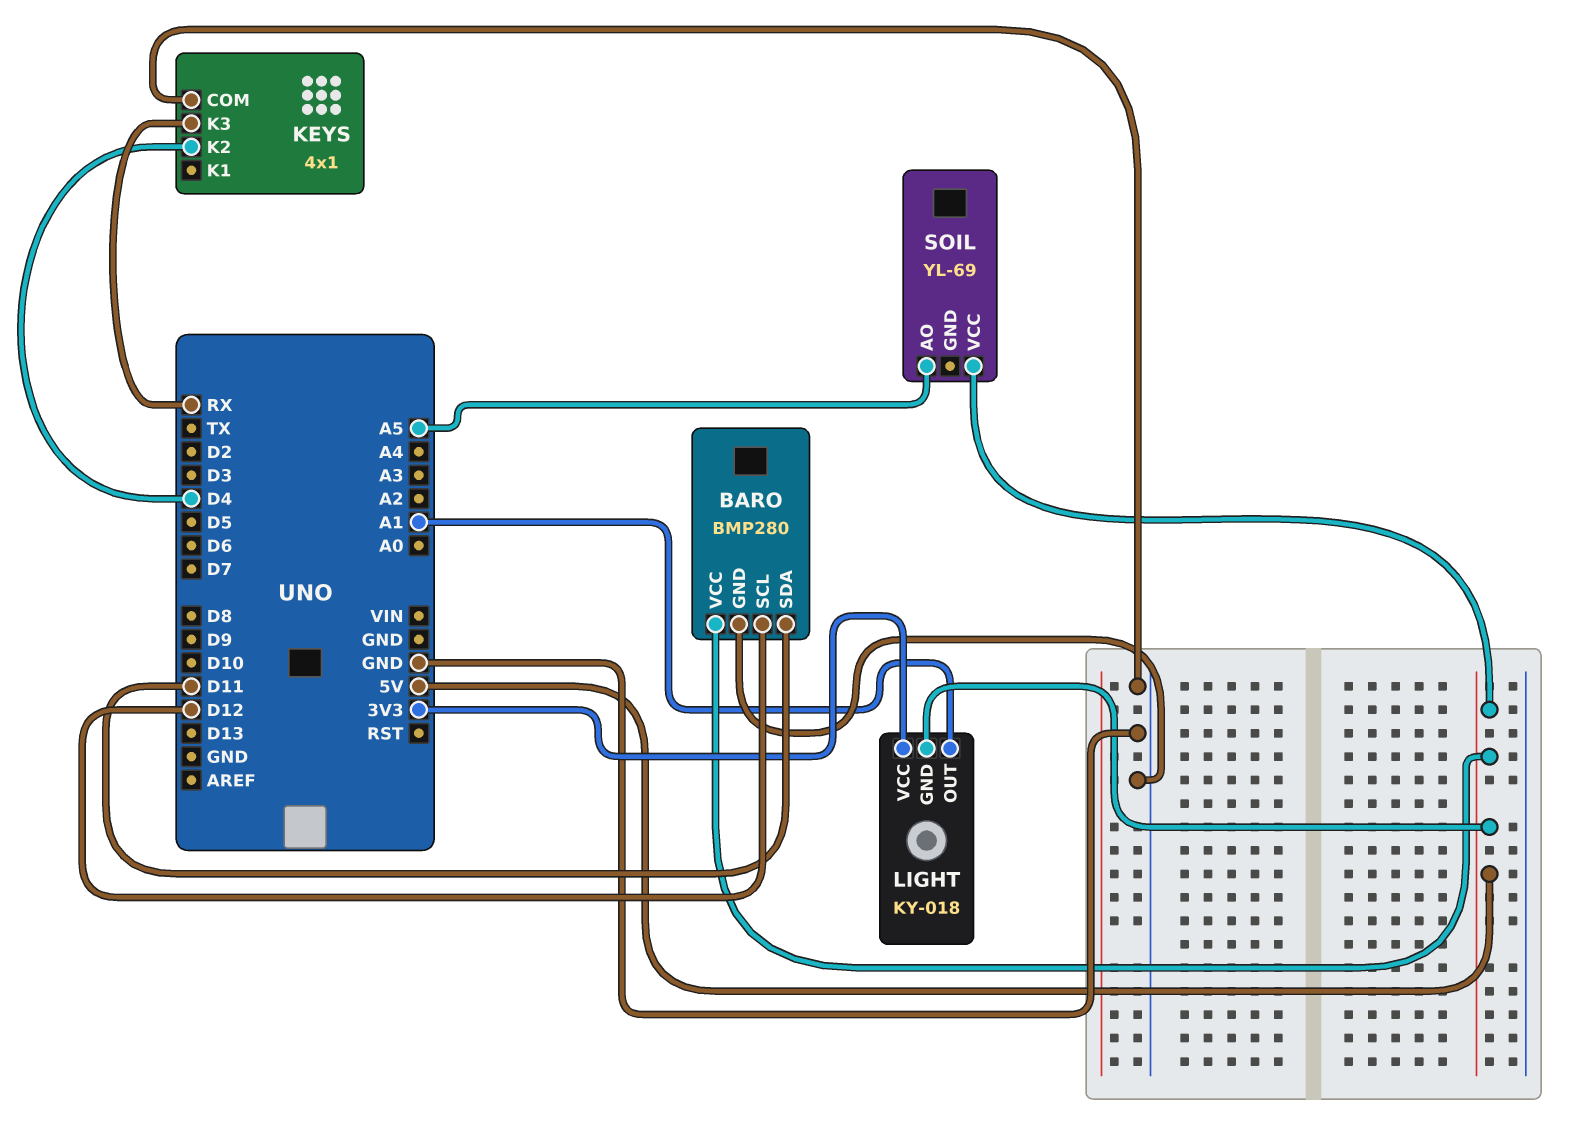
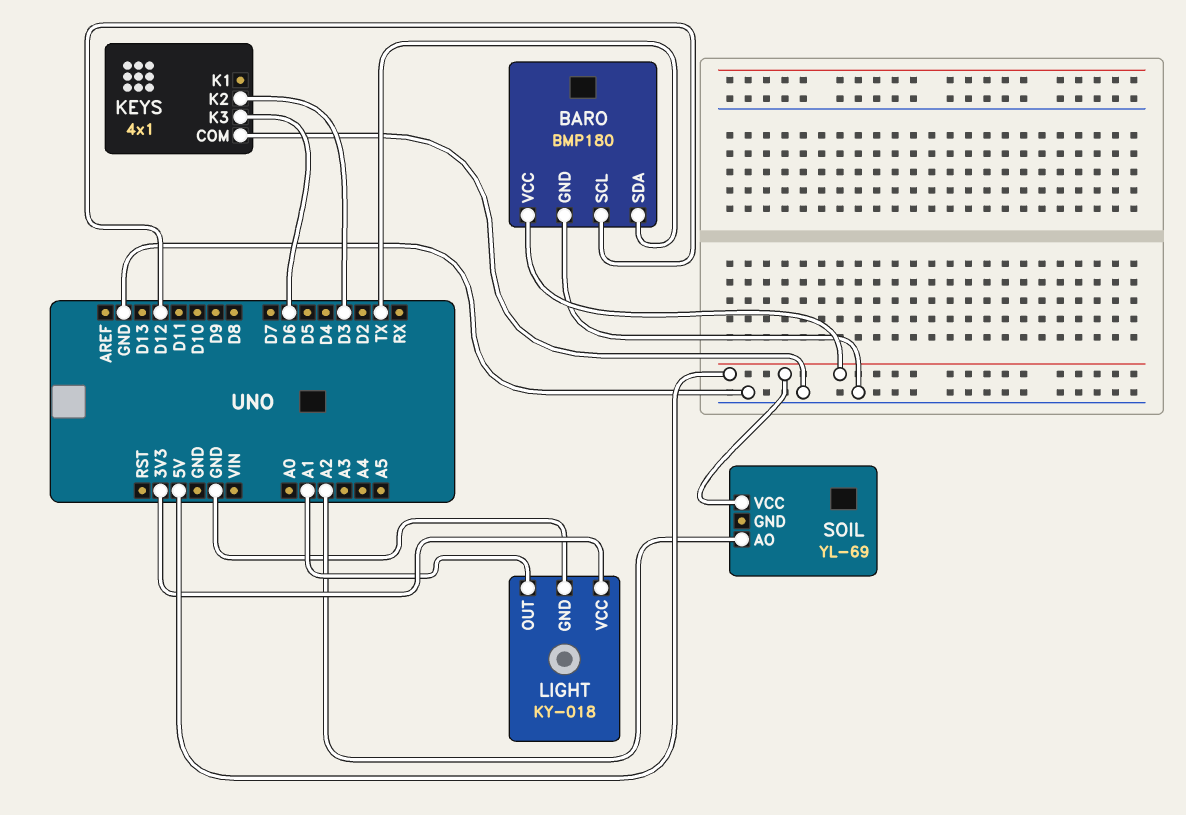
BARO: BMP280 -> BMP180
BARO pin SDA: D11 -> TX
KEYS pin K2: D4 -> D3
KEYS pin K3: RX -> D6
LIGHT pin GND: 5V -> GND
SOIL pin AO: A5 -> A2

